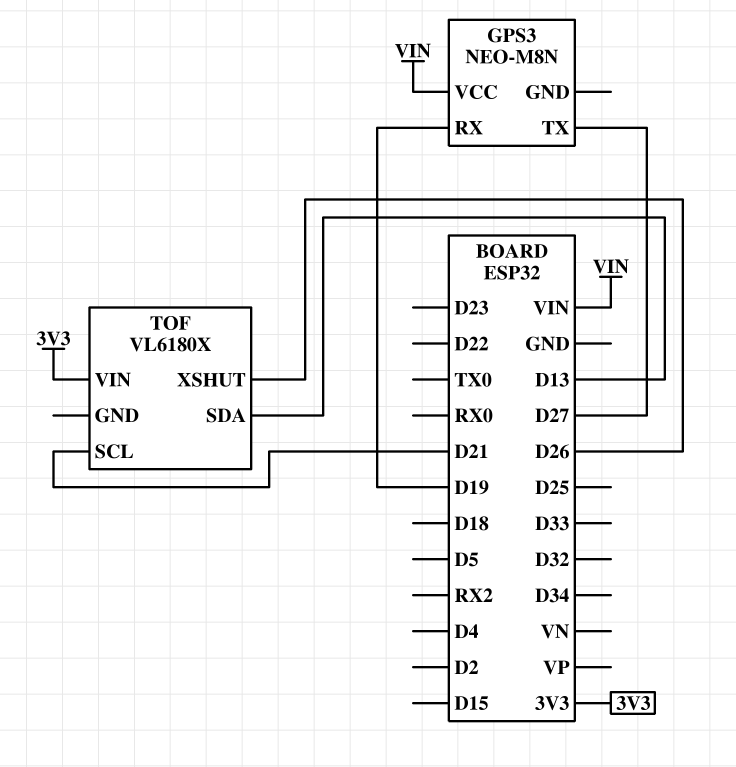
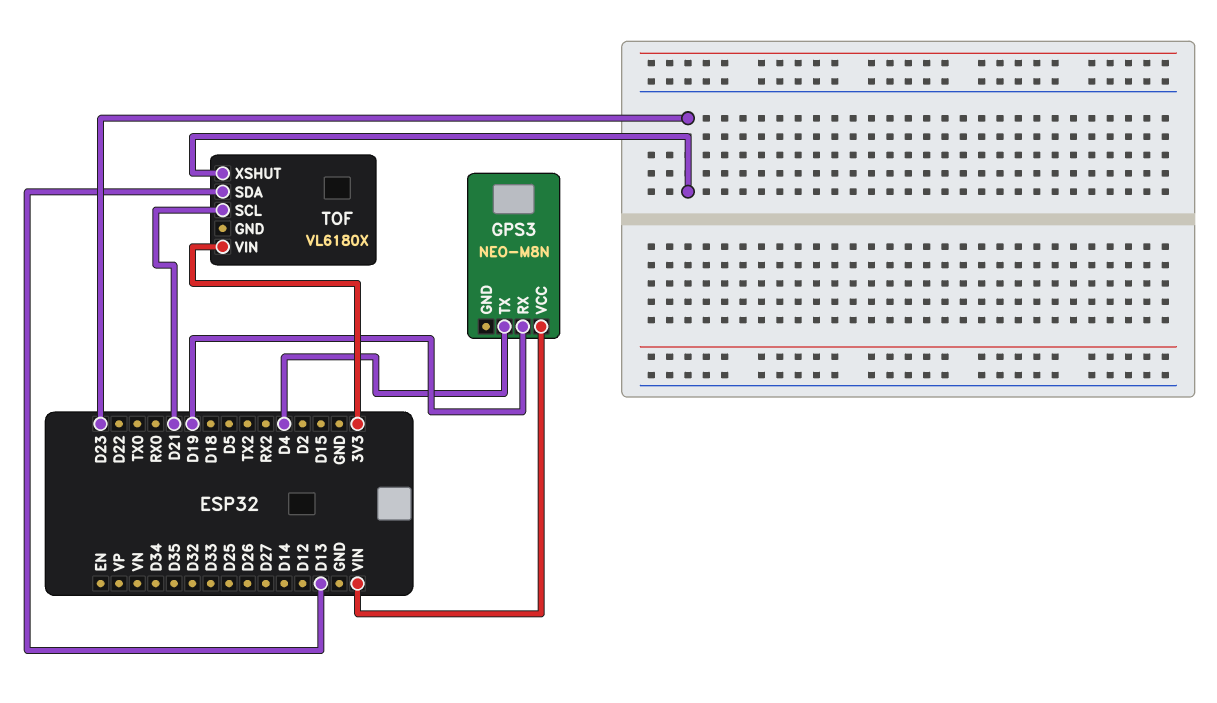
GPS3 pin TX: D27 -> D4
TOF pin XSHUT: D26 -> D23

